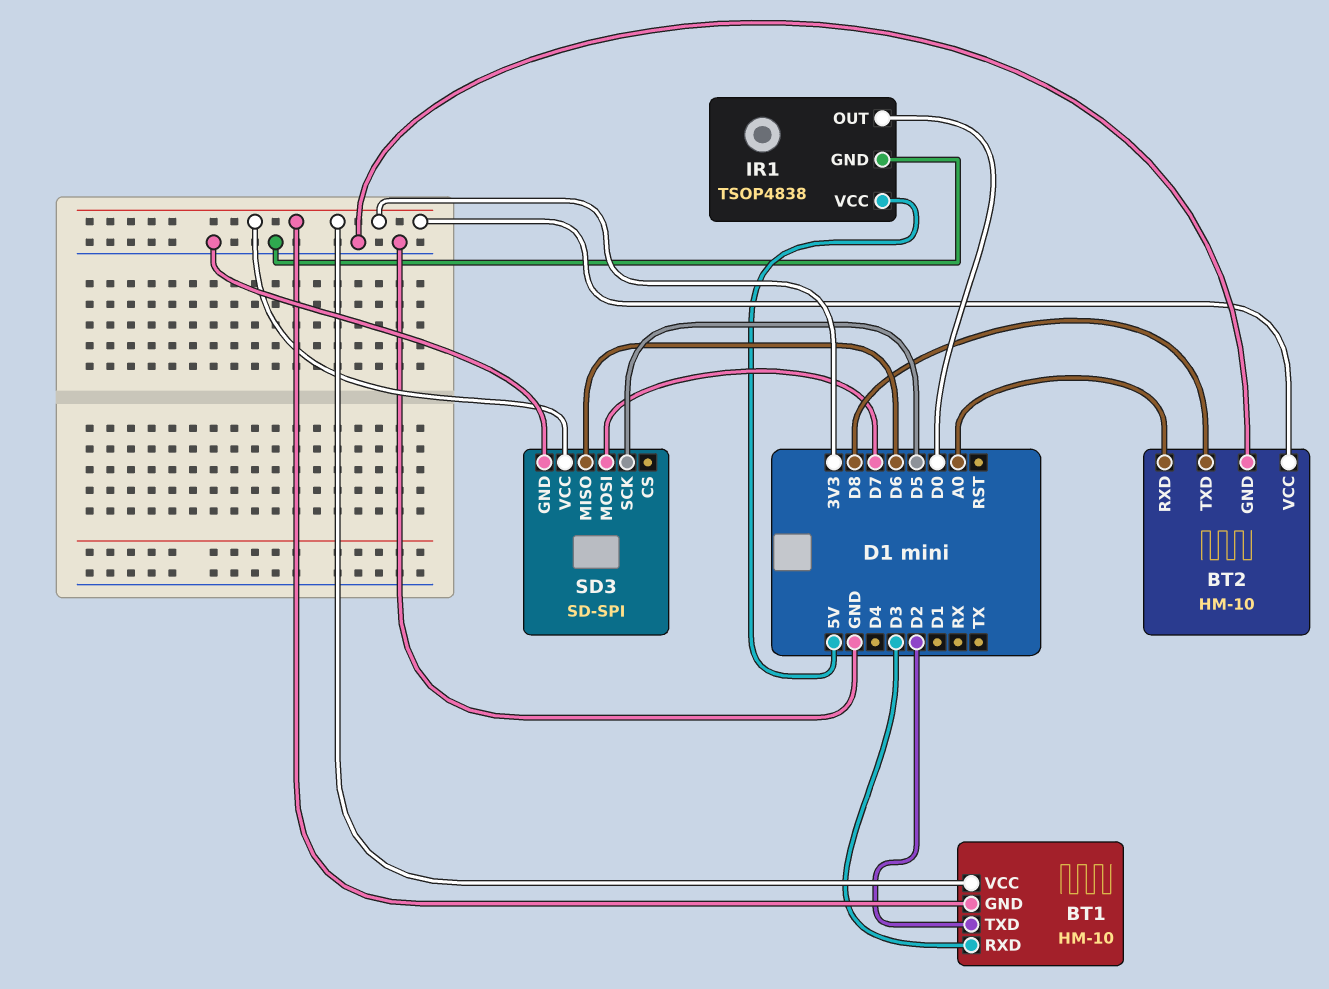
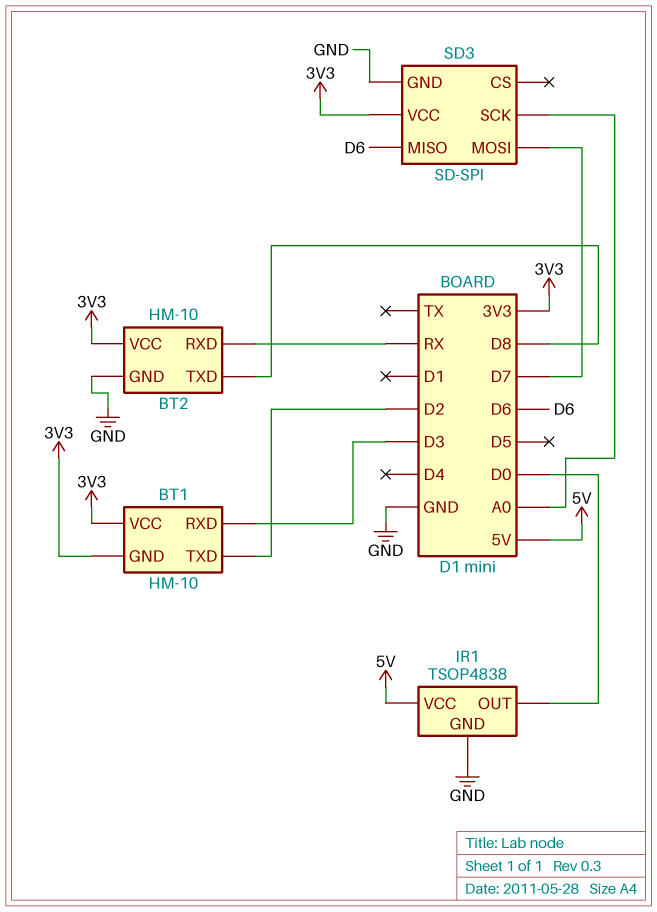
BT2 pin RXD: A0 -> RX
SD3 pin SCK: D5 -> A0

